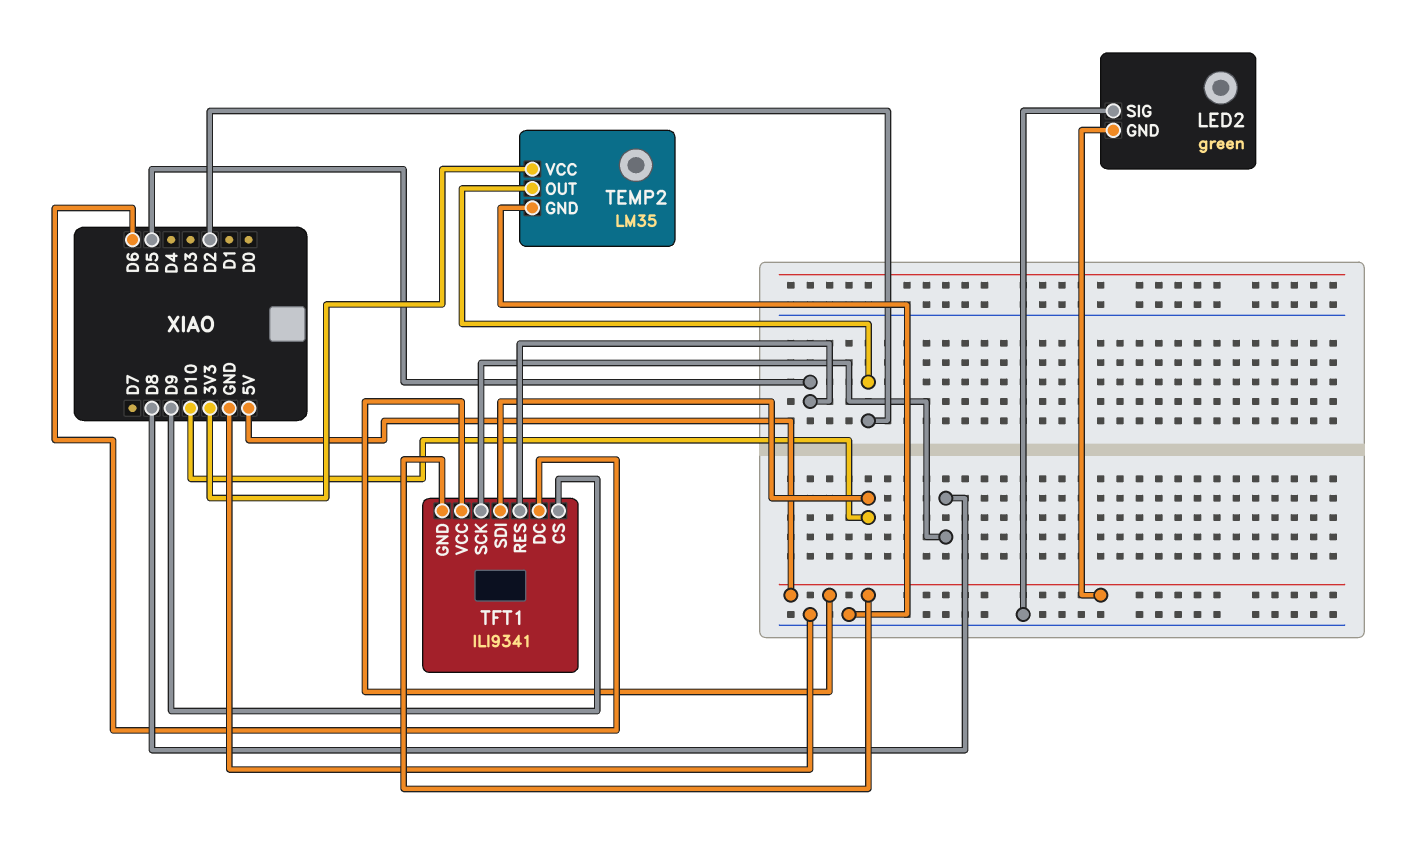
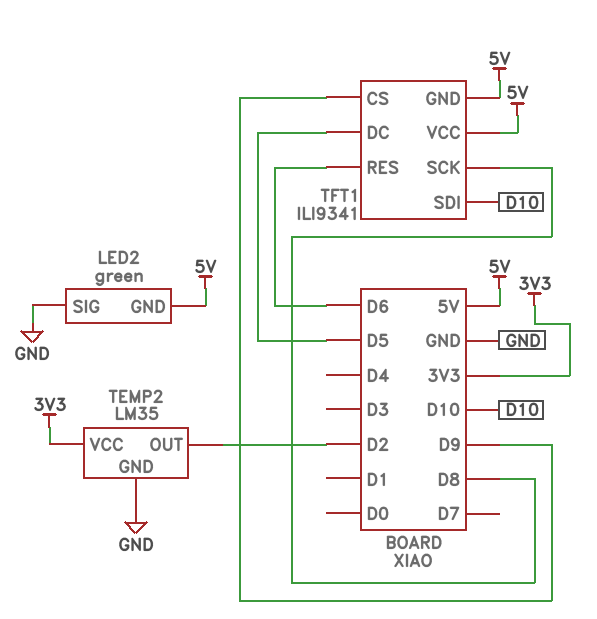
TFT1 pin DC: D6 -> D5
TFT1 pin RES: D5 -> D6

